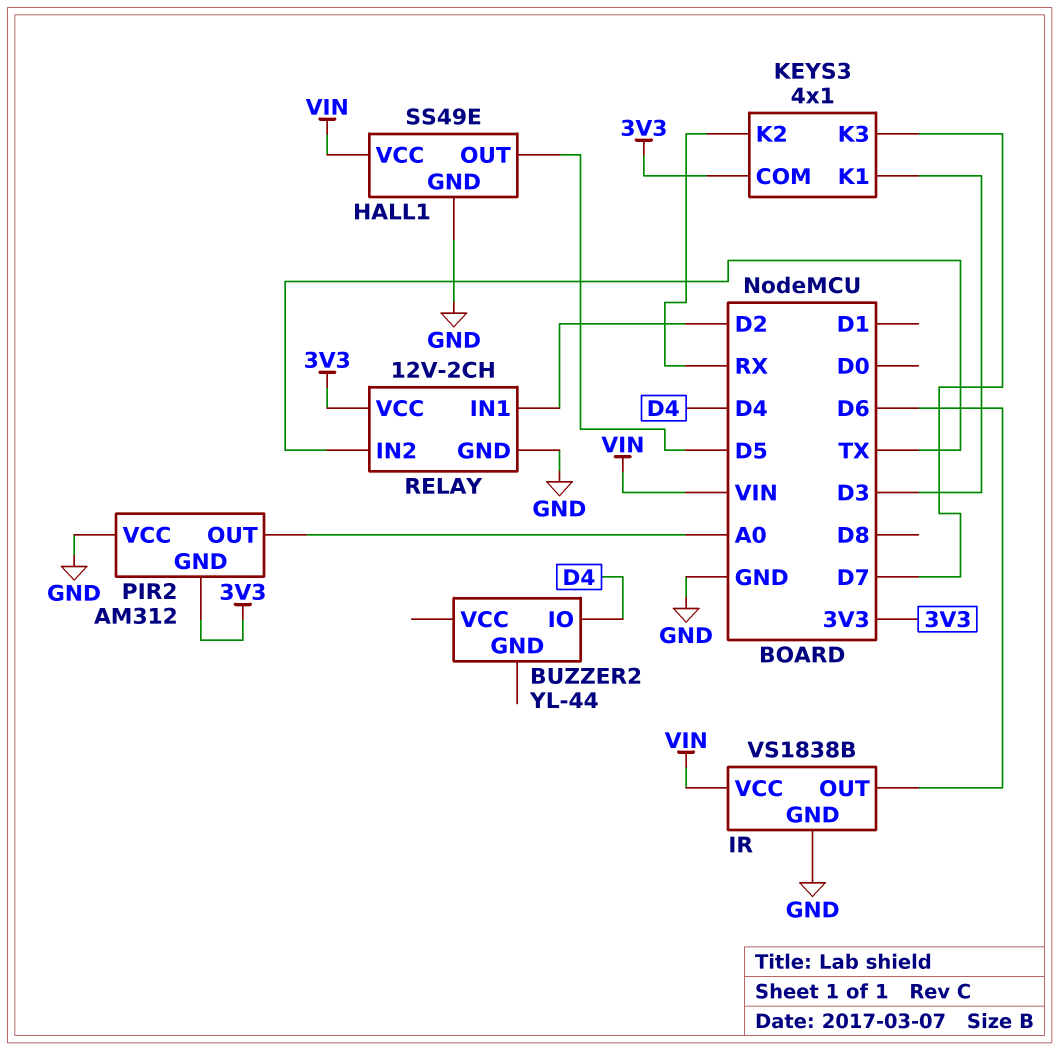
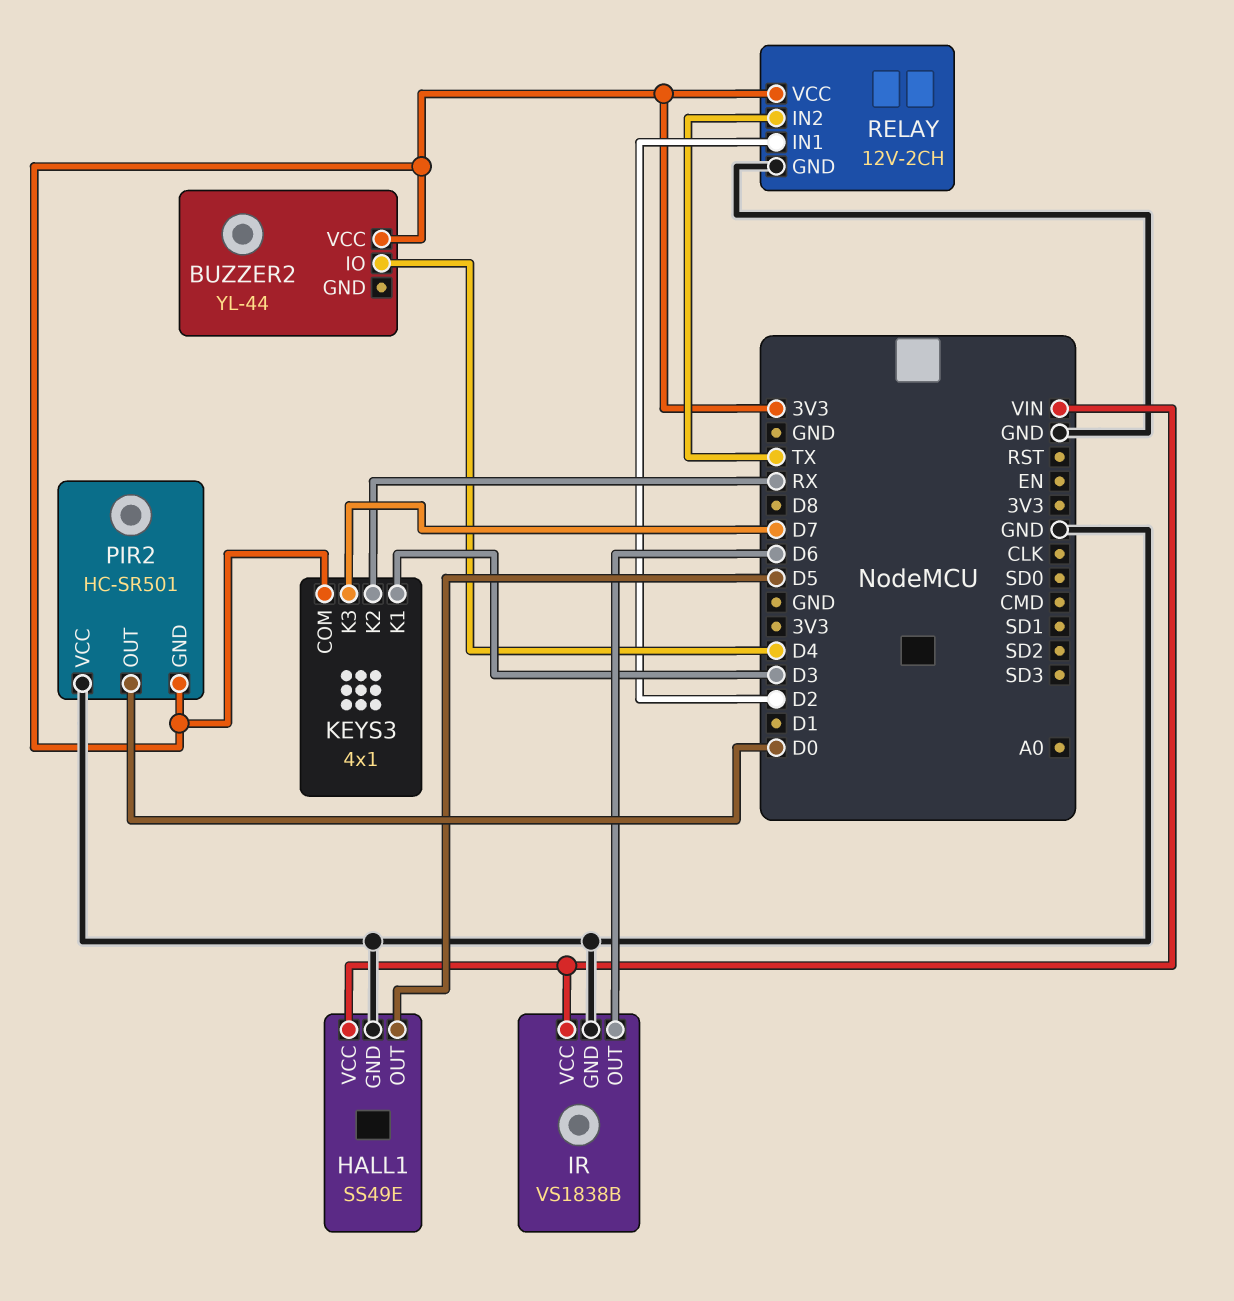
BUZZER2 pin VCC: none -> 3V3
PIR2: AM312 -> HC-SR501
PIR2 pin OUT: A0 -> D0

